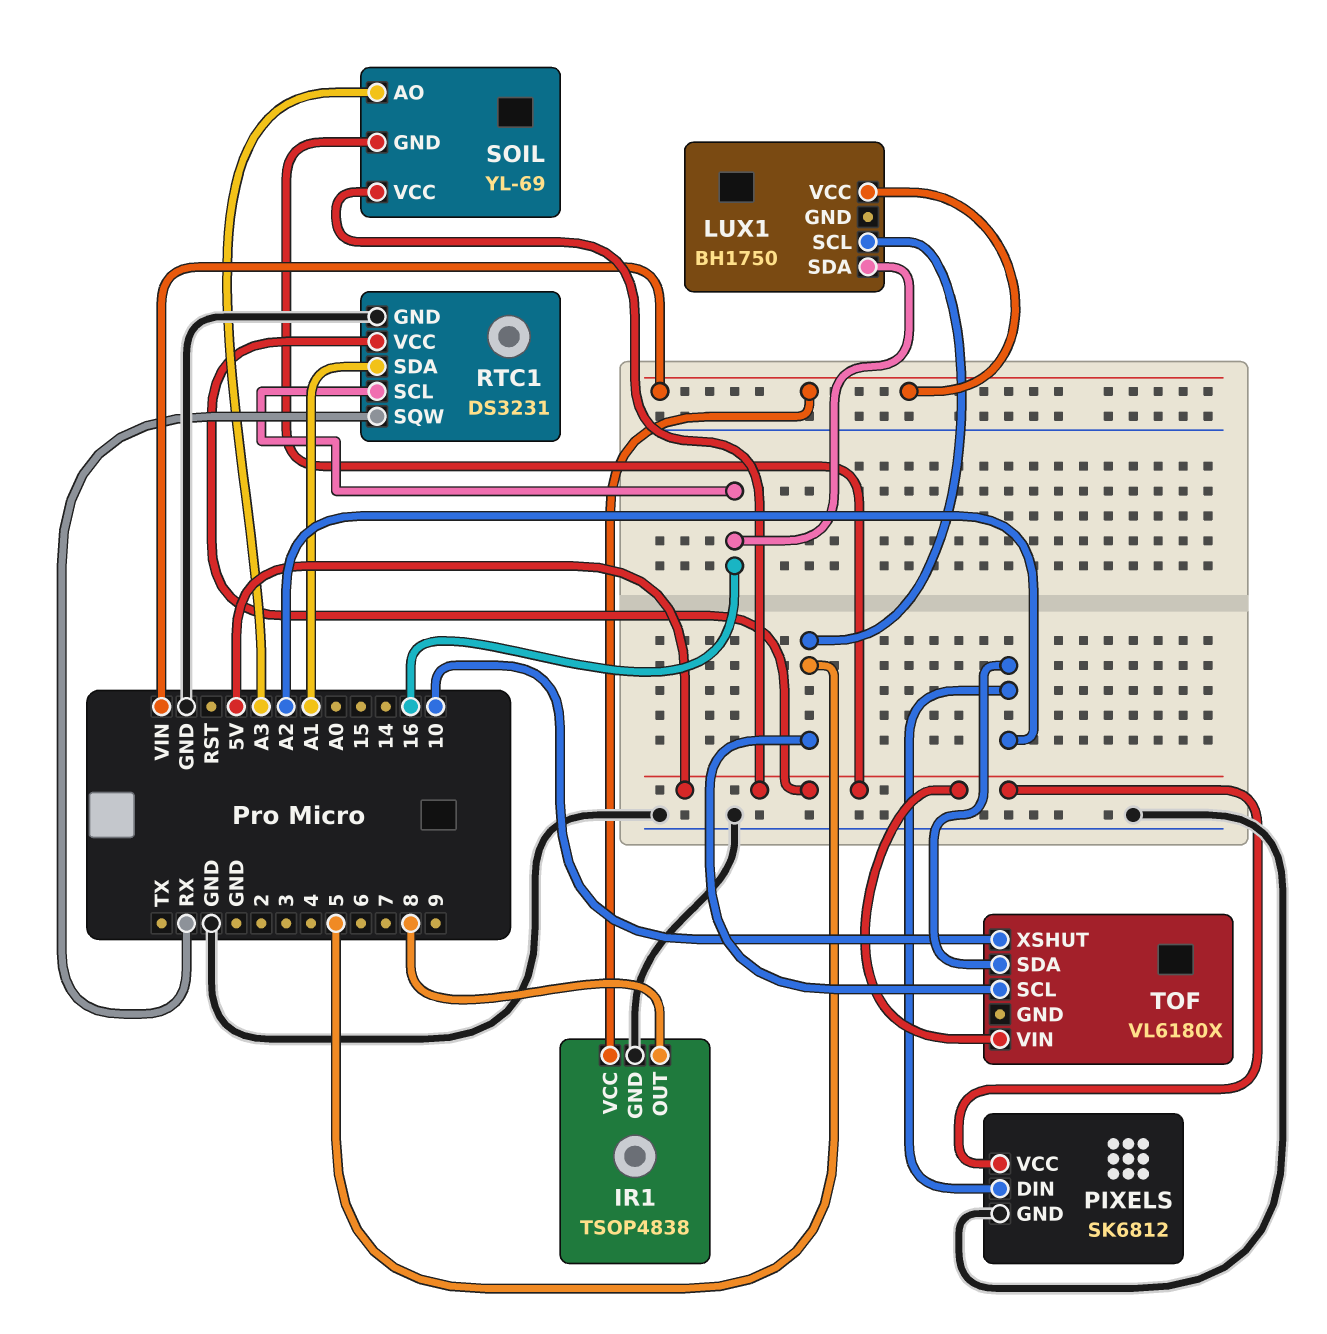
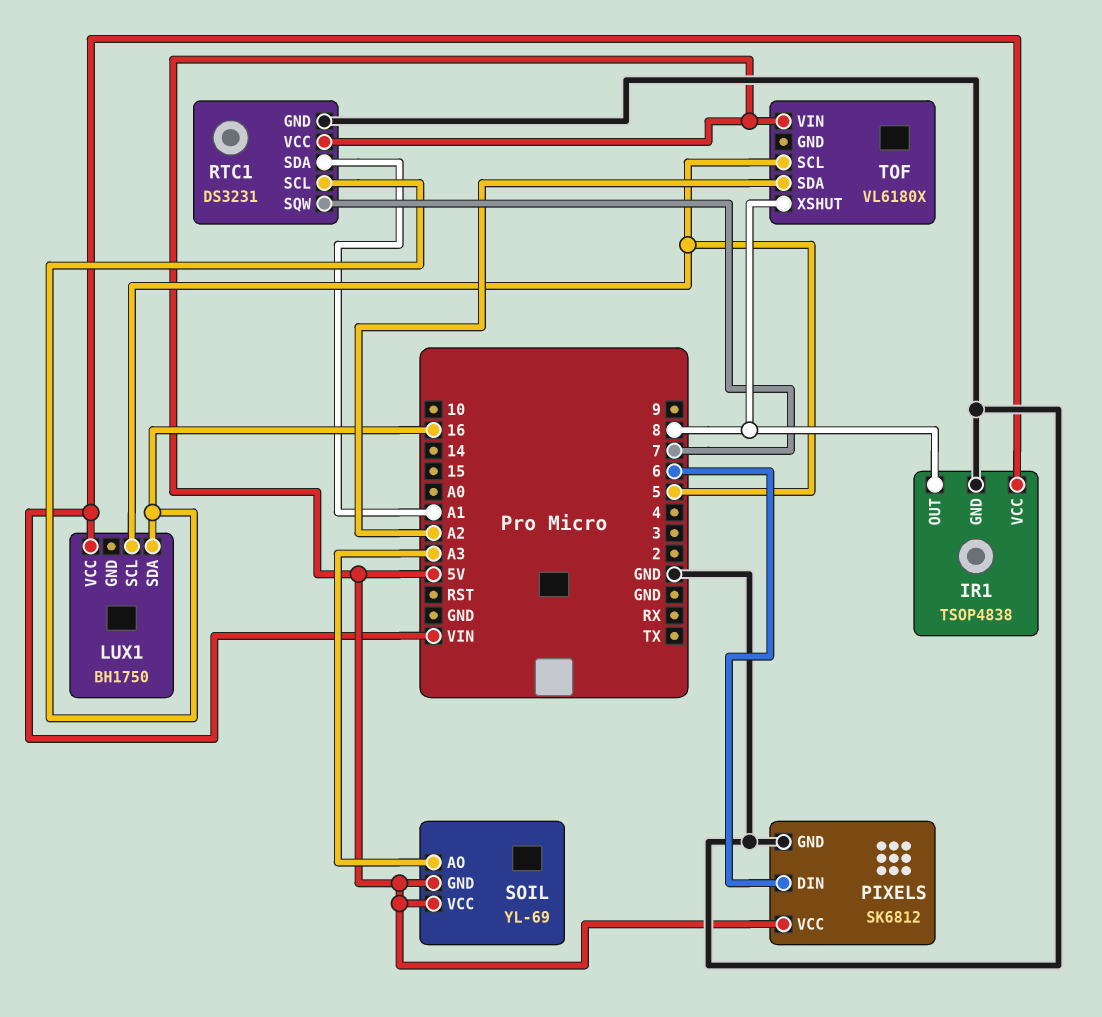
PIXELS pin DIN: A2 -> 6
RTC1 pin SQW: RX -> 7
TOF pin XSHUT: 10 -> 8

